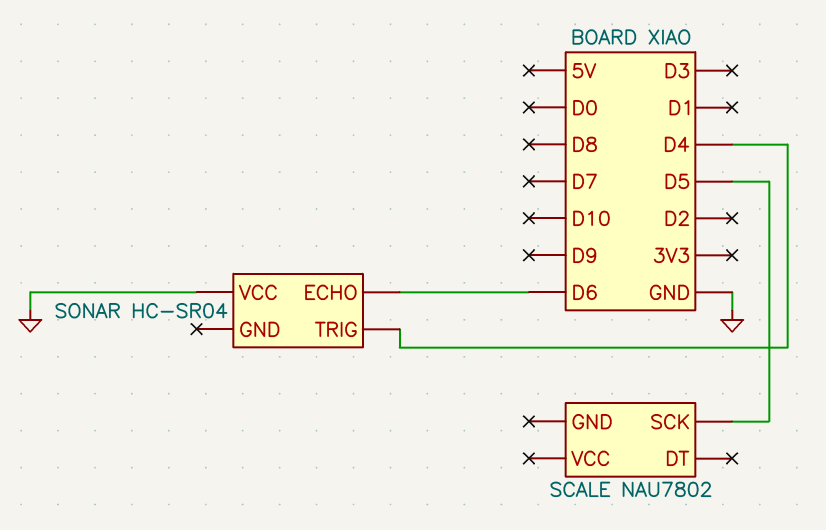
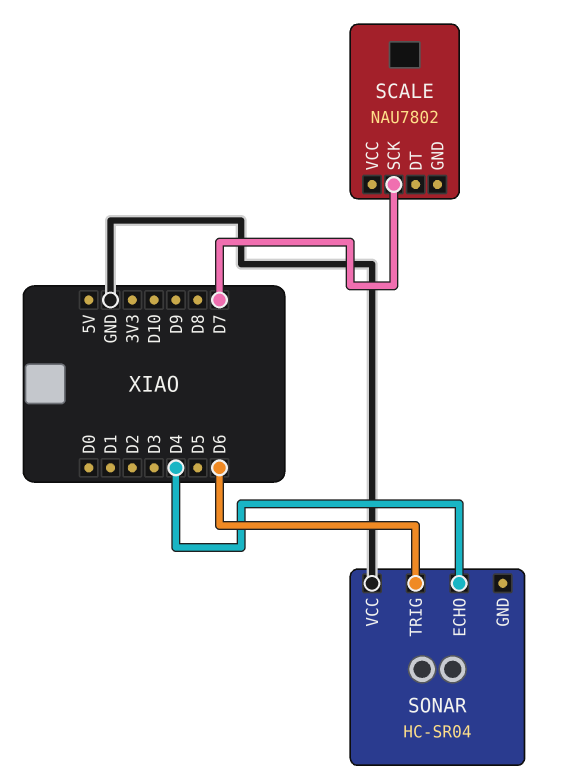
SCALE pin SCK: D5 -> D7
SONAR pin ECHO: D6 -> D4
SONAR pin TRIG: D4 -> D6

